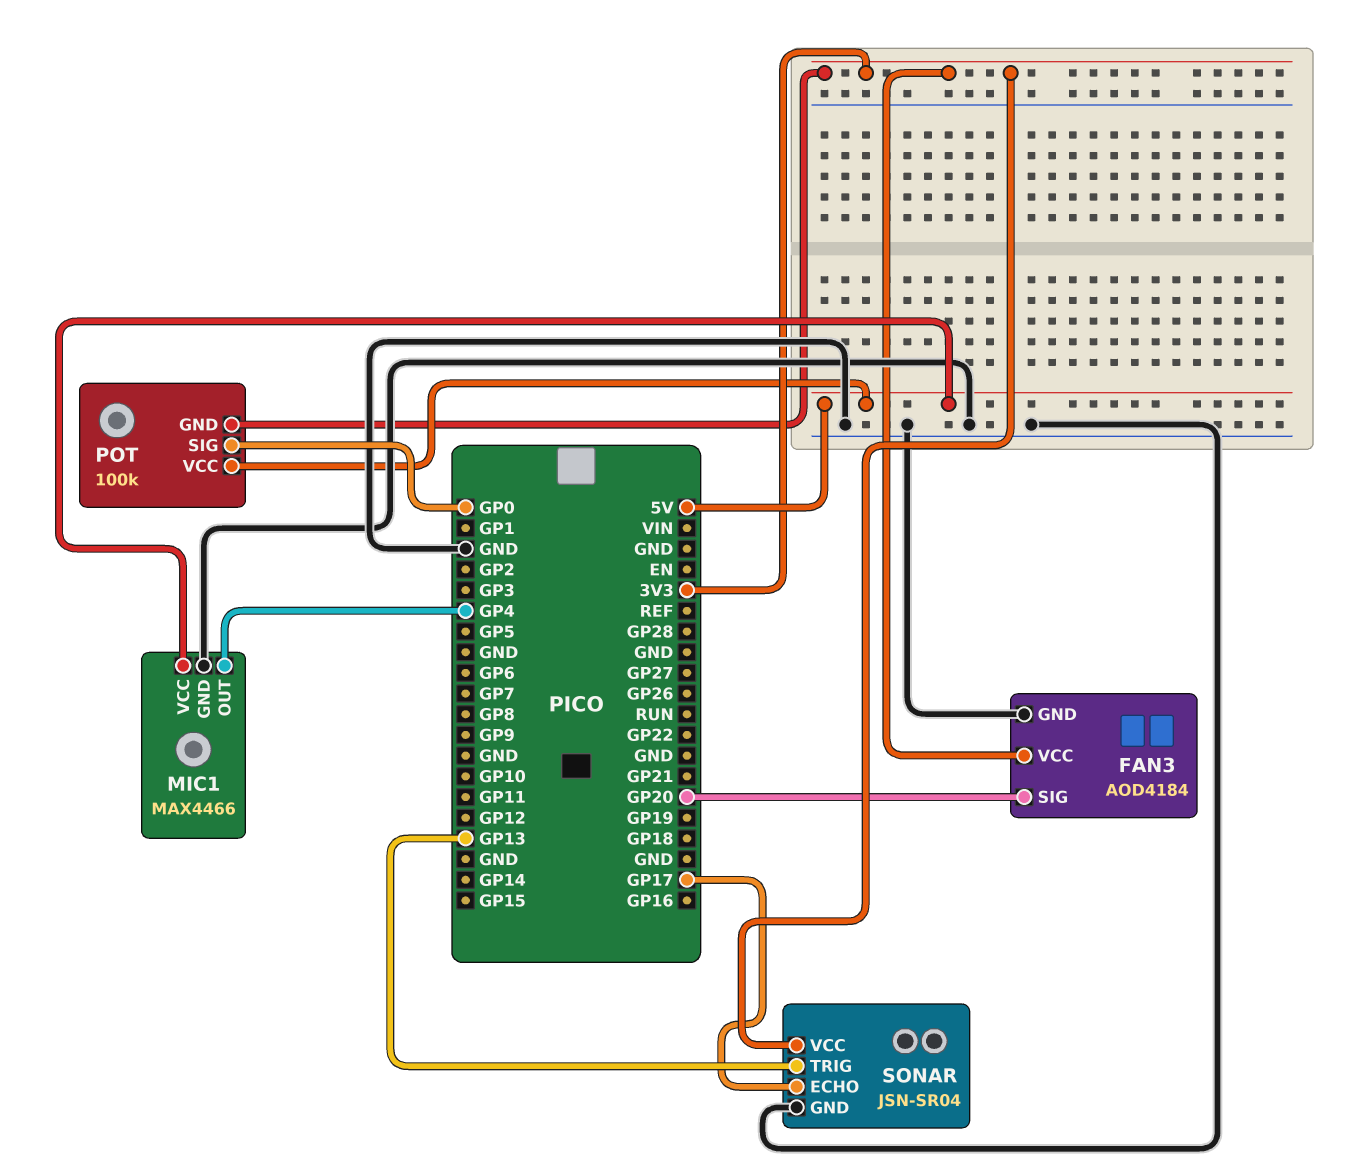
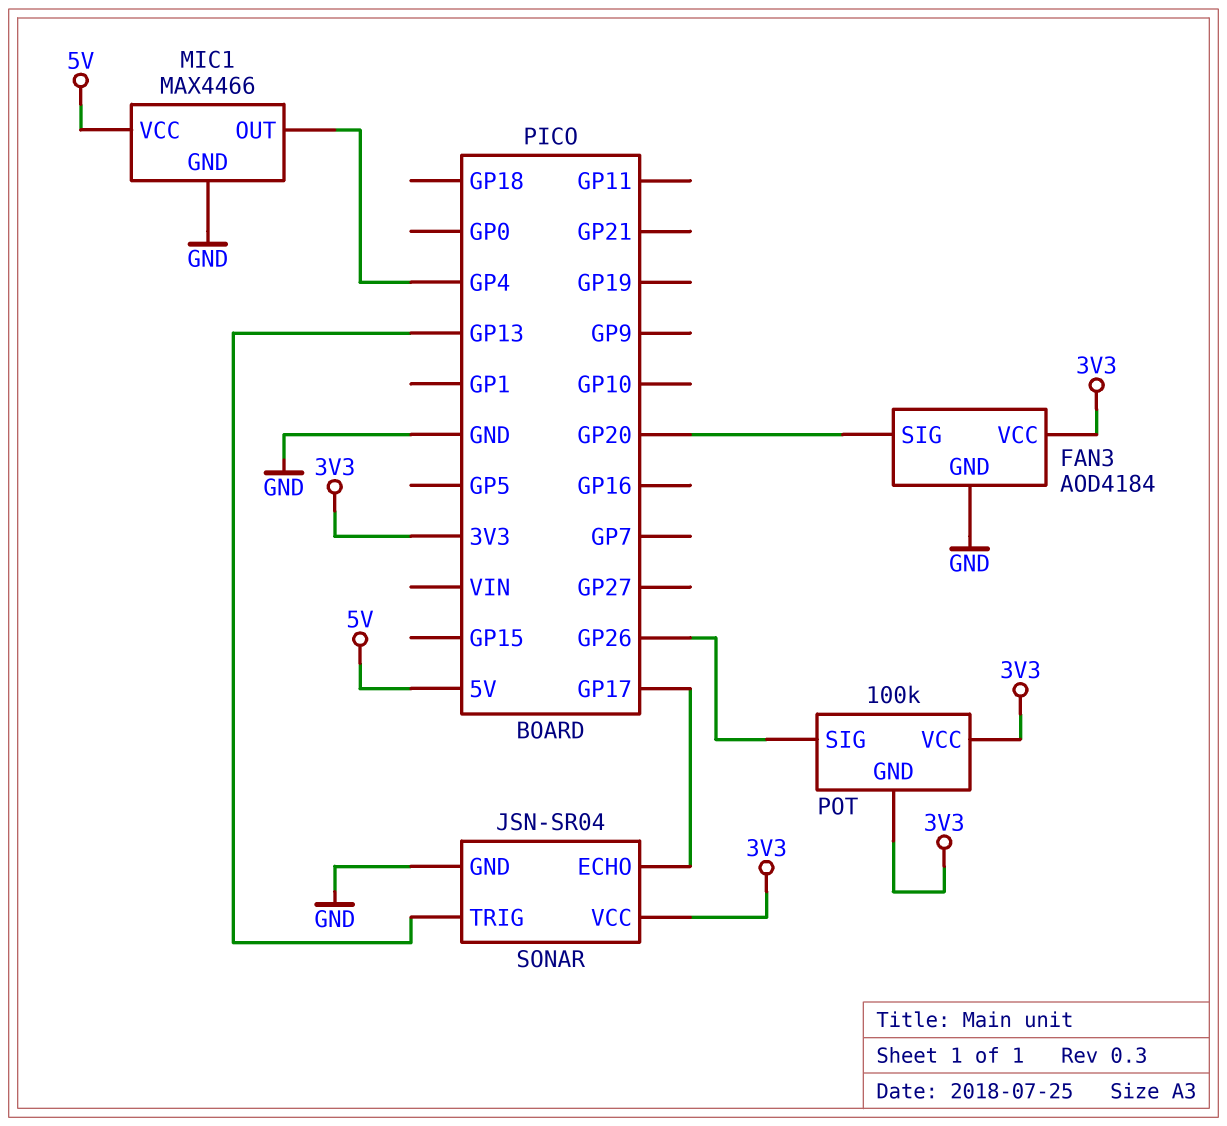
POT pin SIG: GP0 -> GP26
POT pin VCC: 5V -> 3V3

